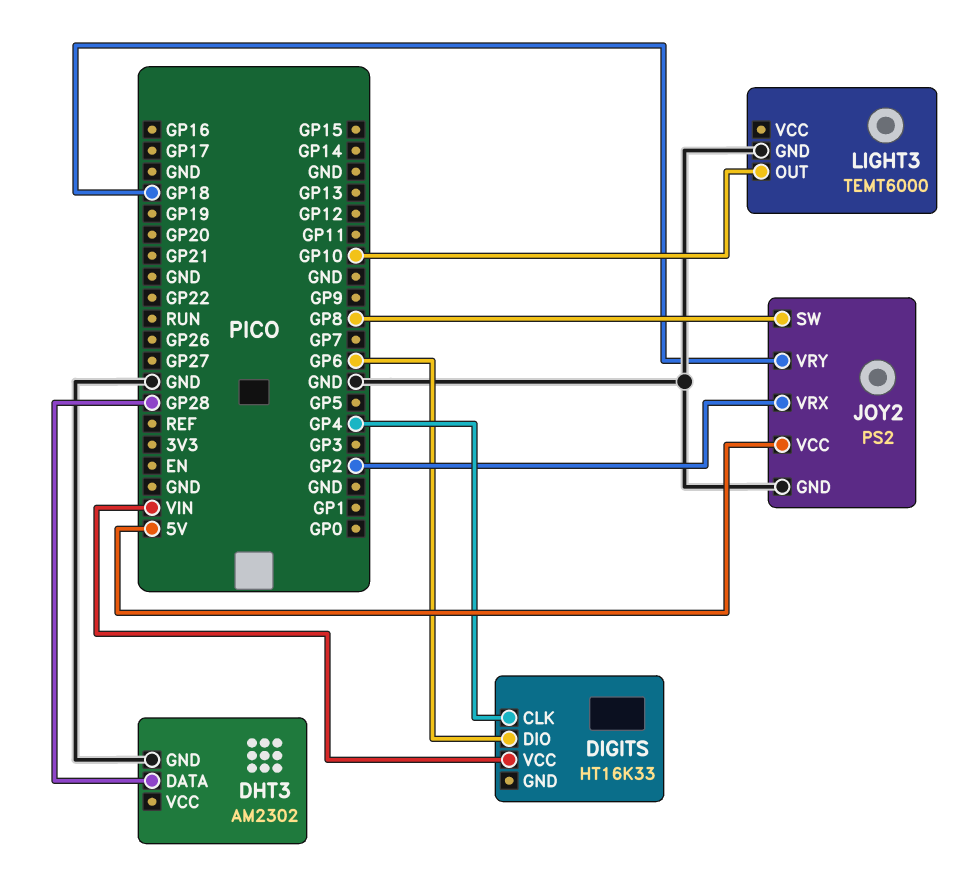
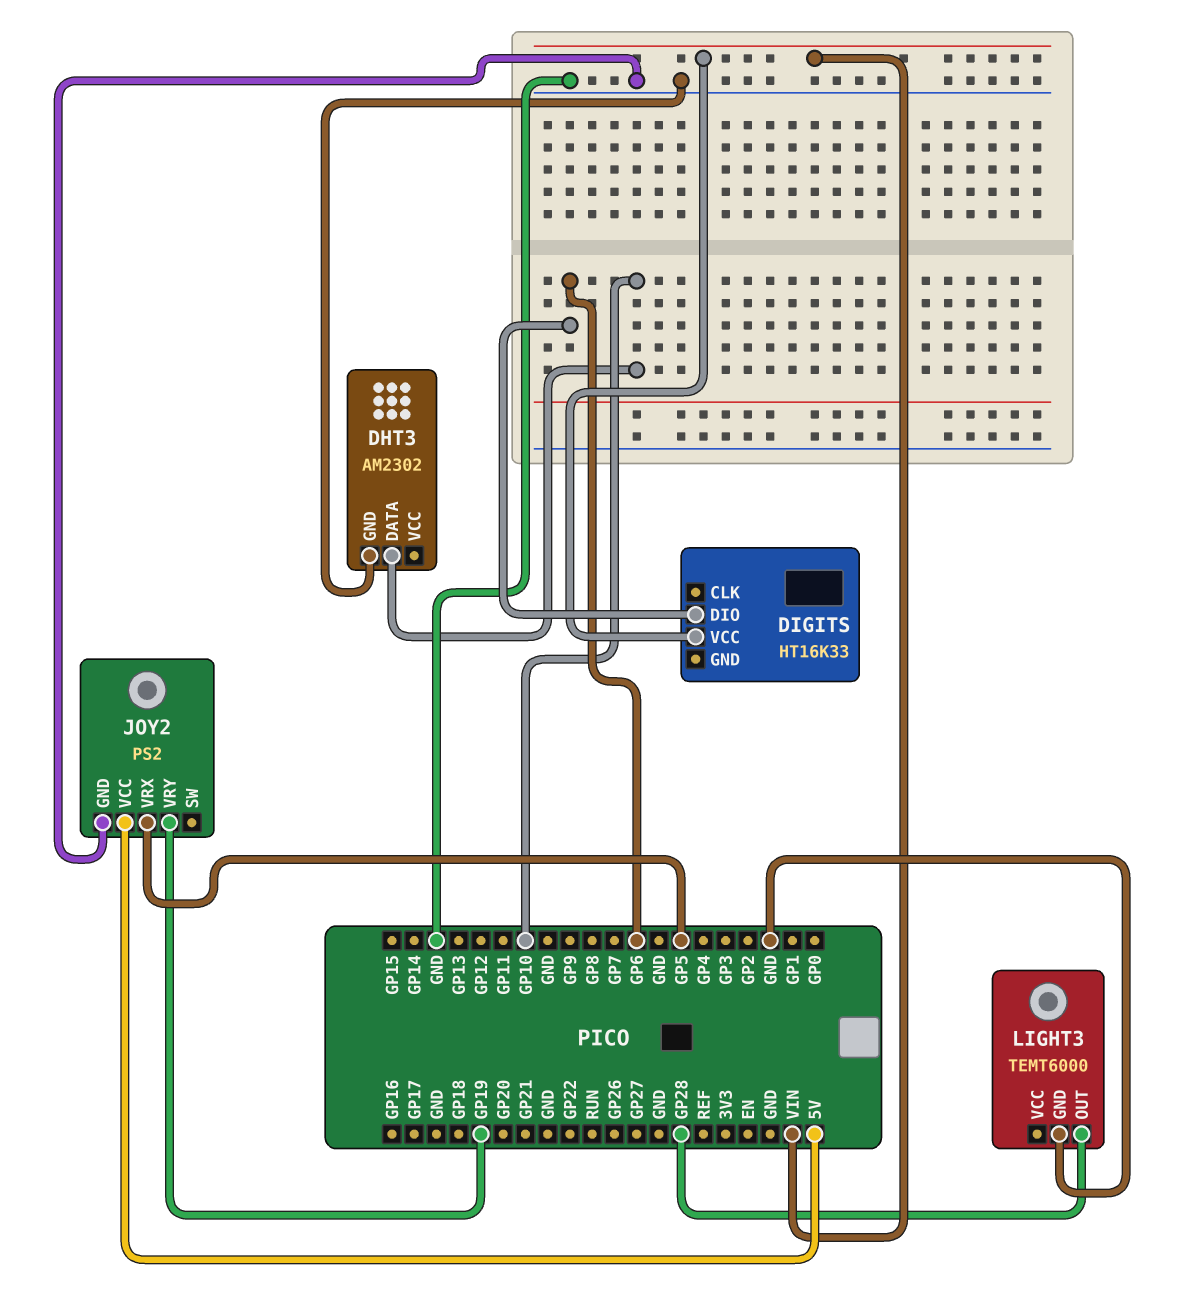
DHT3 pin DATA: GP28 -> GP10
DIGITS pin CLK: GP4 -> none
JOY2 pin SW: GP8 -> none
JOY2 pin VRX: GP2 -> GP5
JOY2 pin VRY: GP18 -> GP19
LIGHT3 pin OUT: GP10 -> GP28

